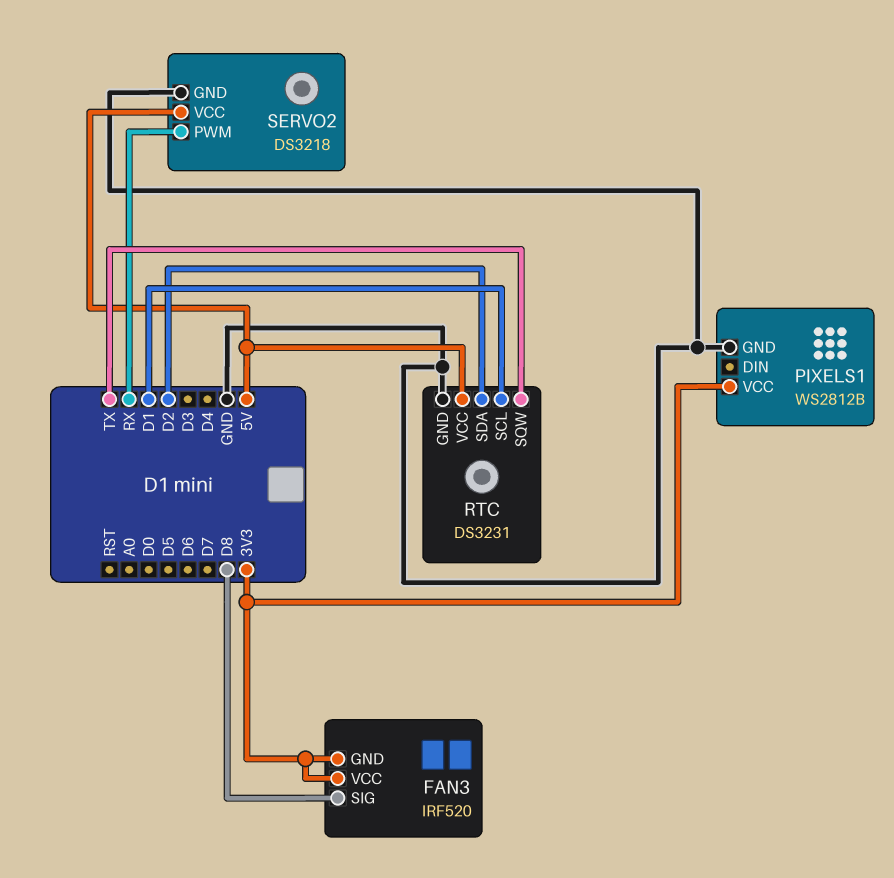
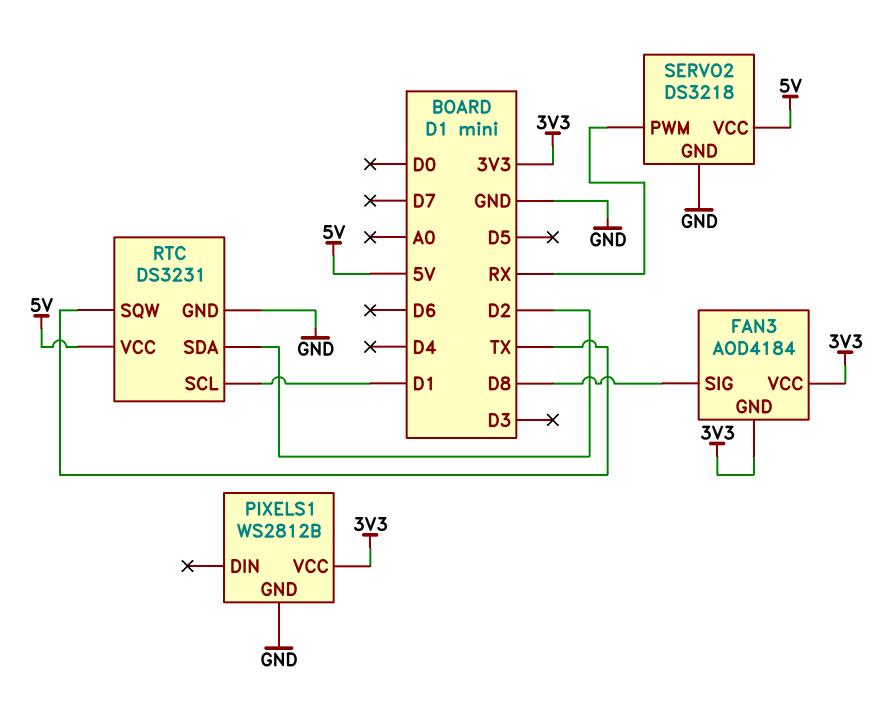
FAN3: IRF520 -> AOD4184

